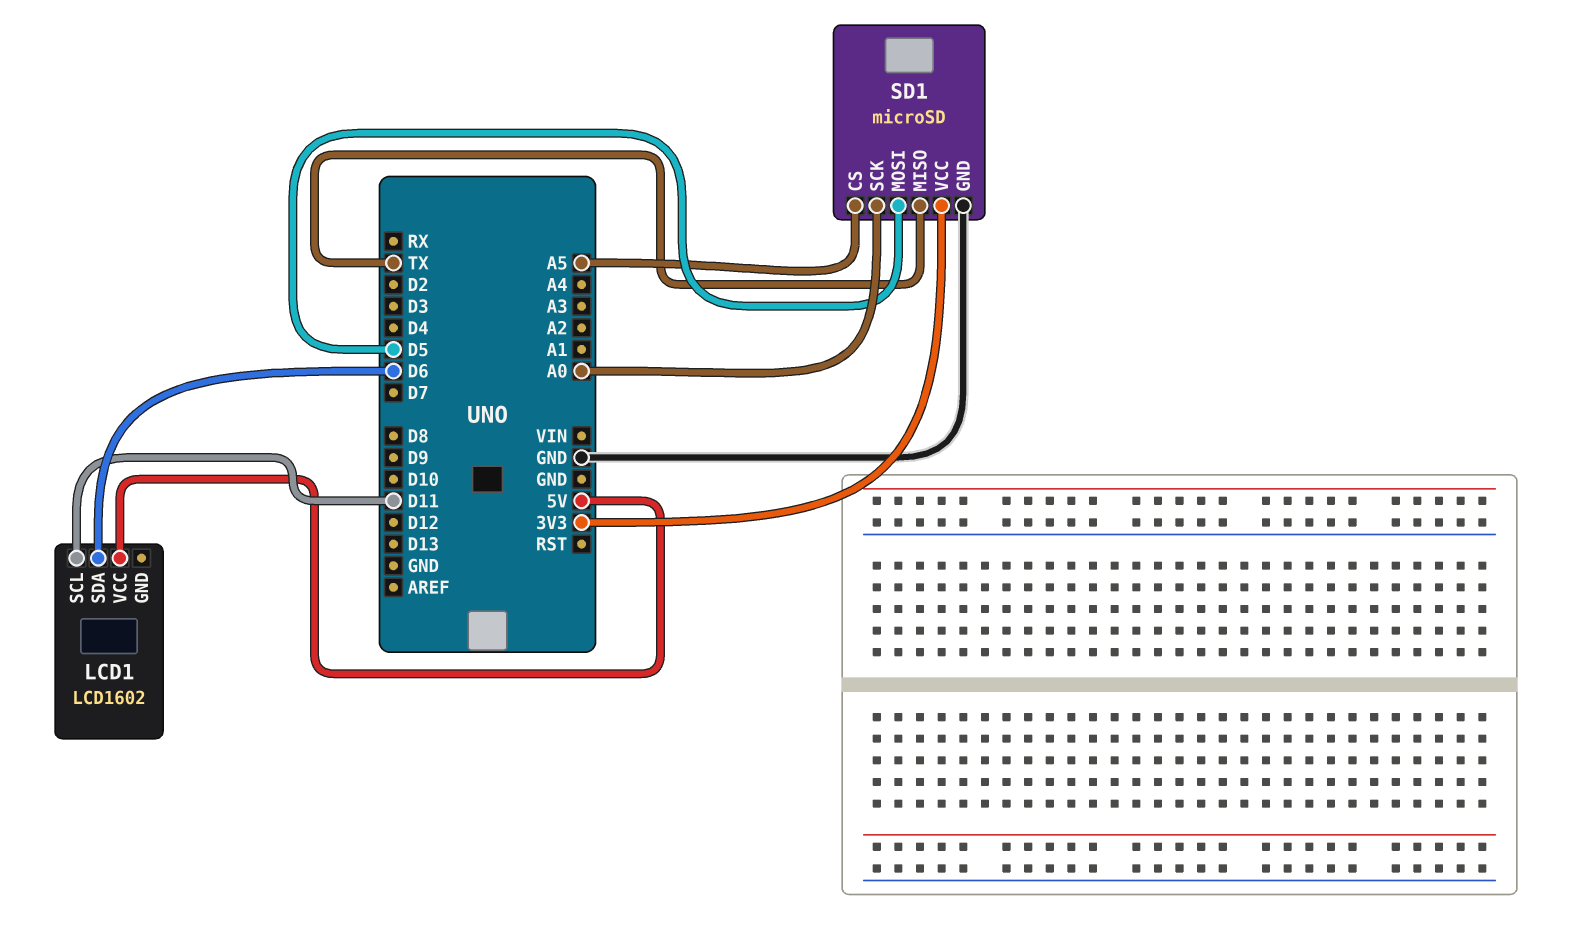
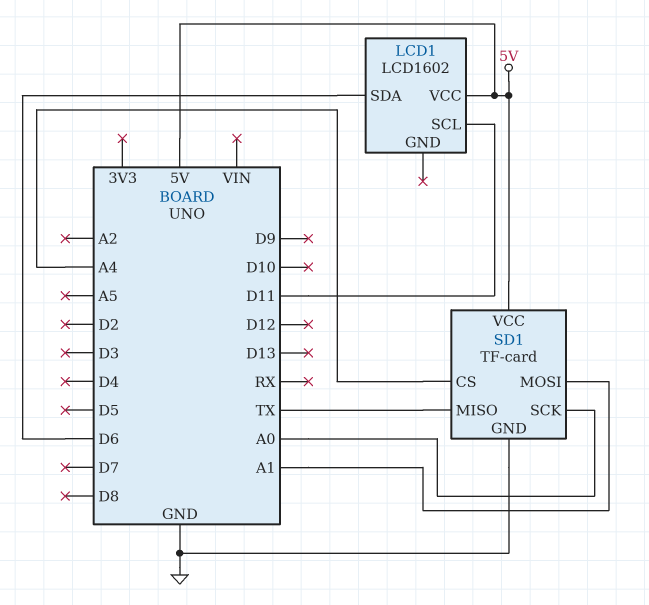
SD1: microSD -> TF-card
SD1 pin CS: A5 -> A4
SD1 pin MOSI: D5 -> A1
SD1 pin VCC: 3V3 -> 5V

